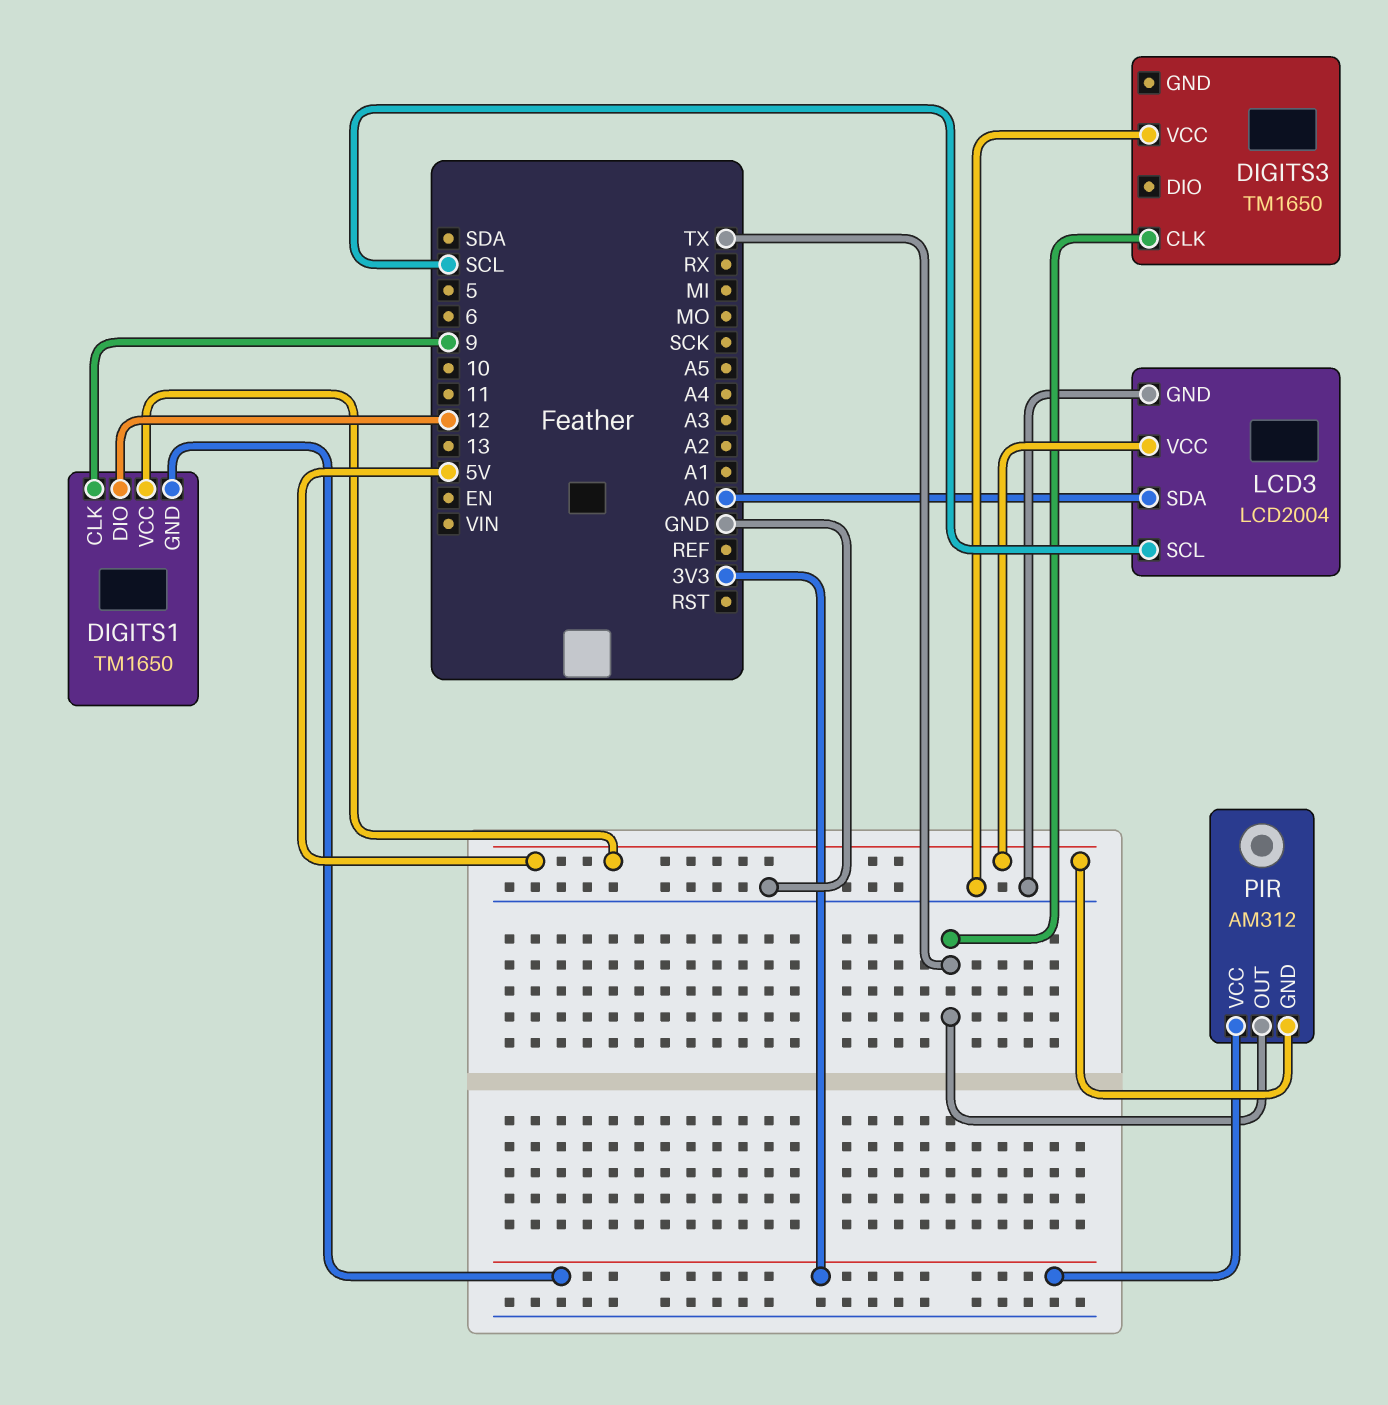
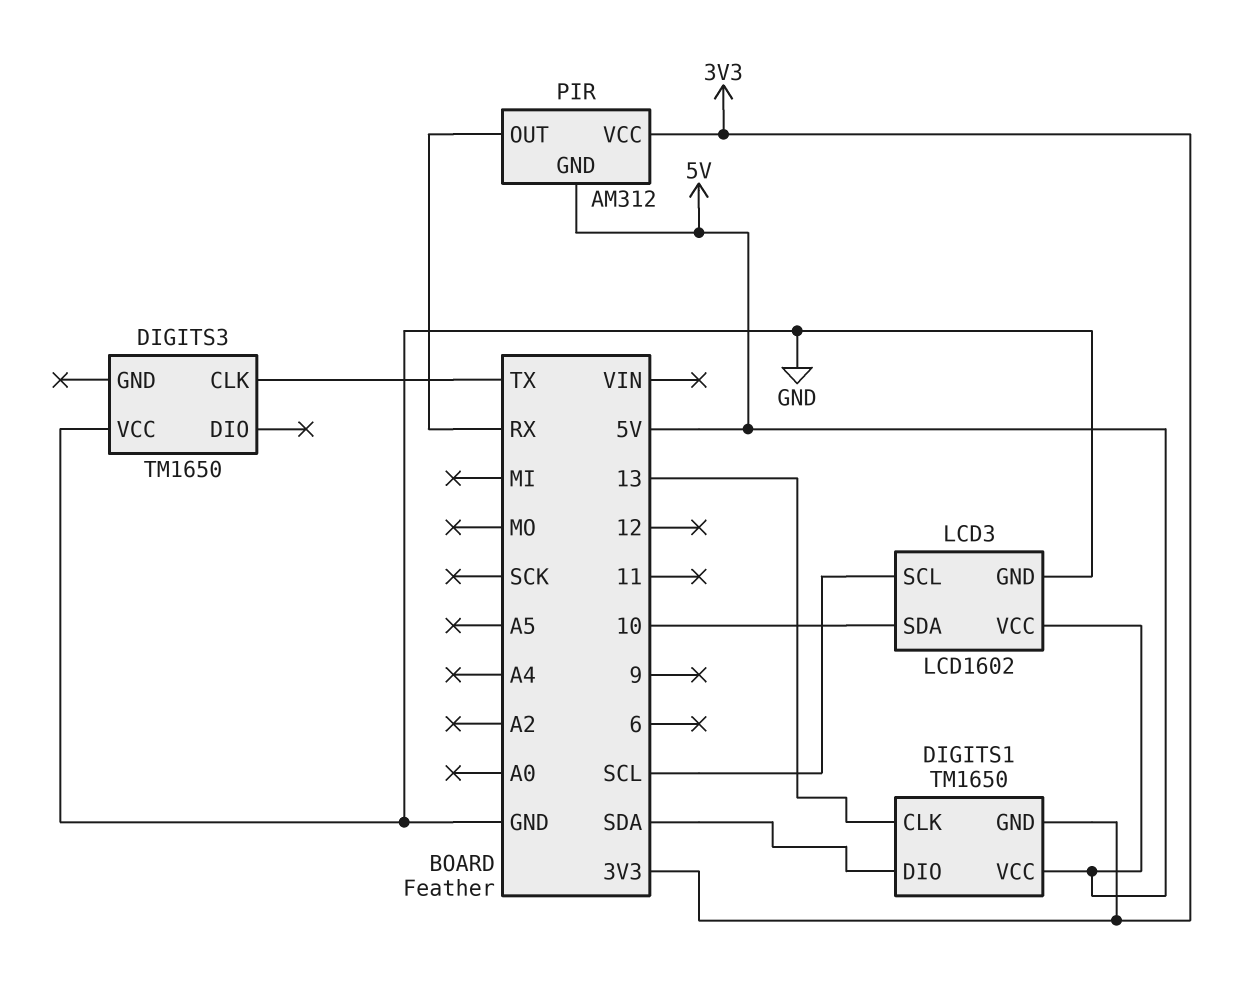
DIGITS1 pin CLK: 9 -> 13
DIGITS1 pin DIO: 12 -> SDA
LCD3: LCD2004 -> LCD1602
LCD3 pin SDA: A0 -> 10
PIR pin OUT: TX -> RX

